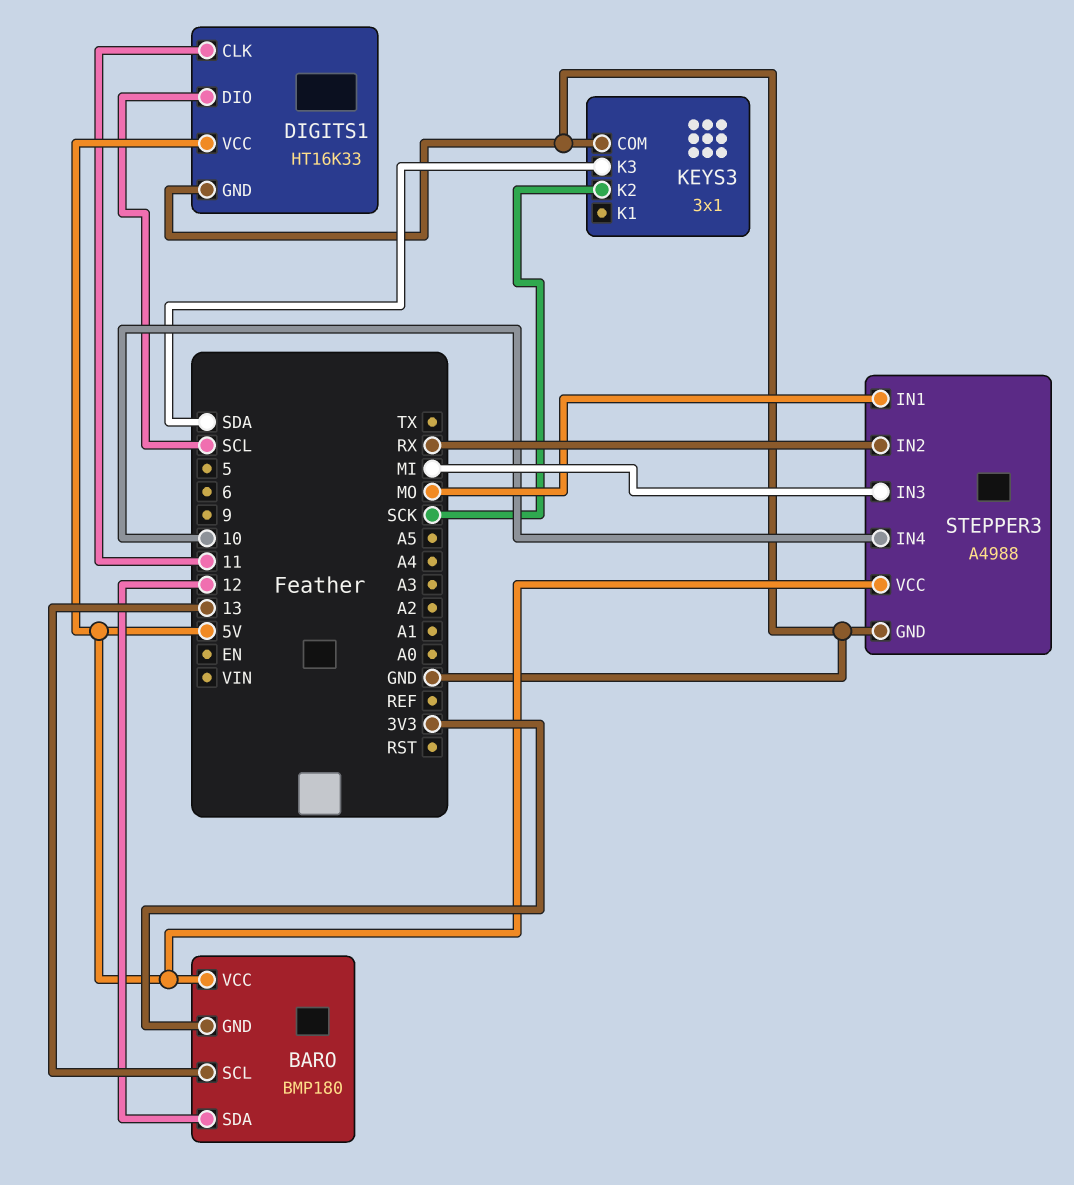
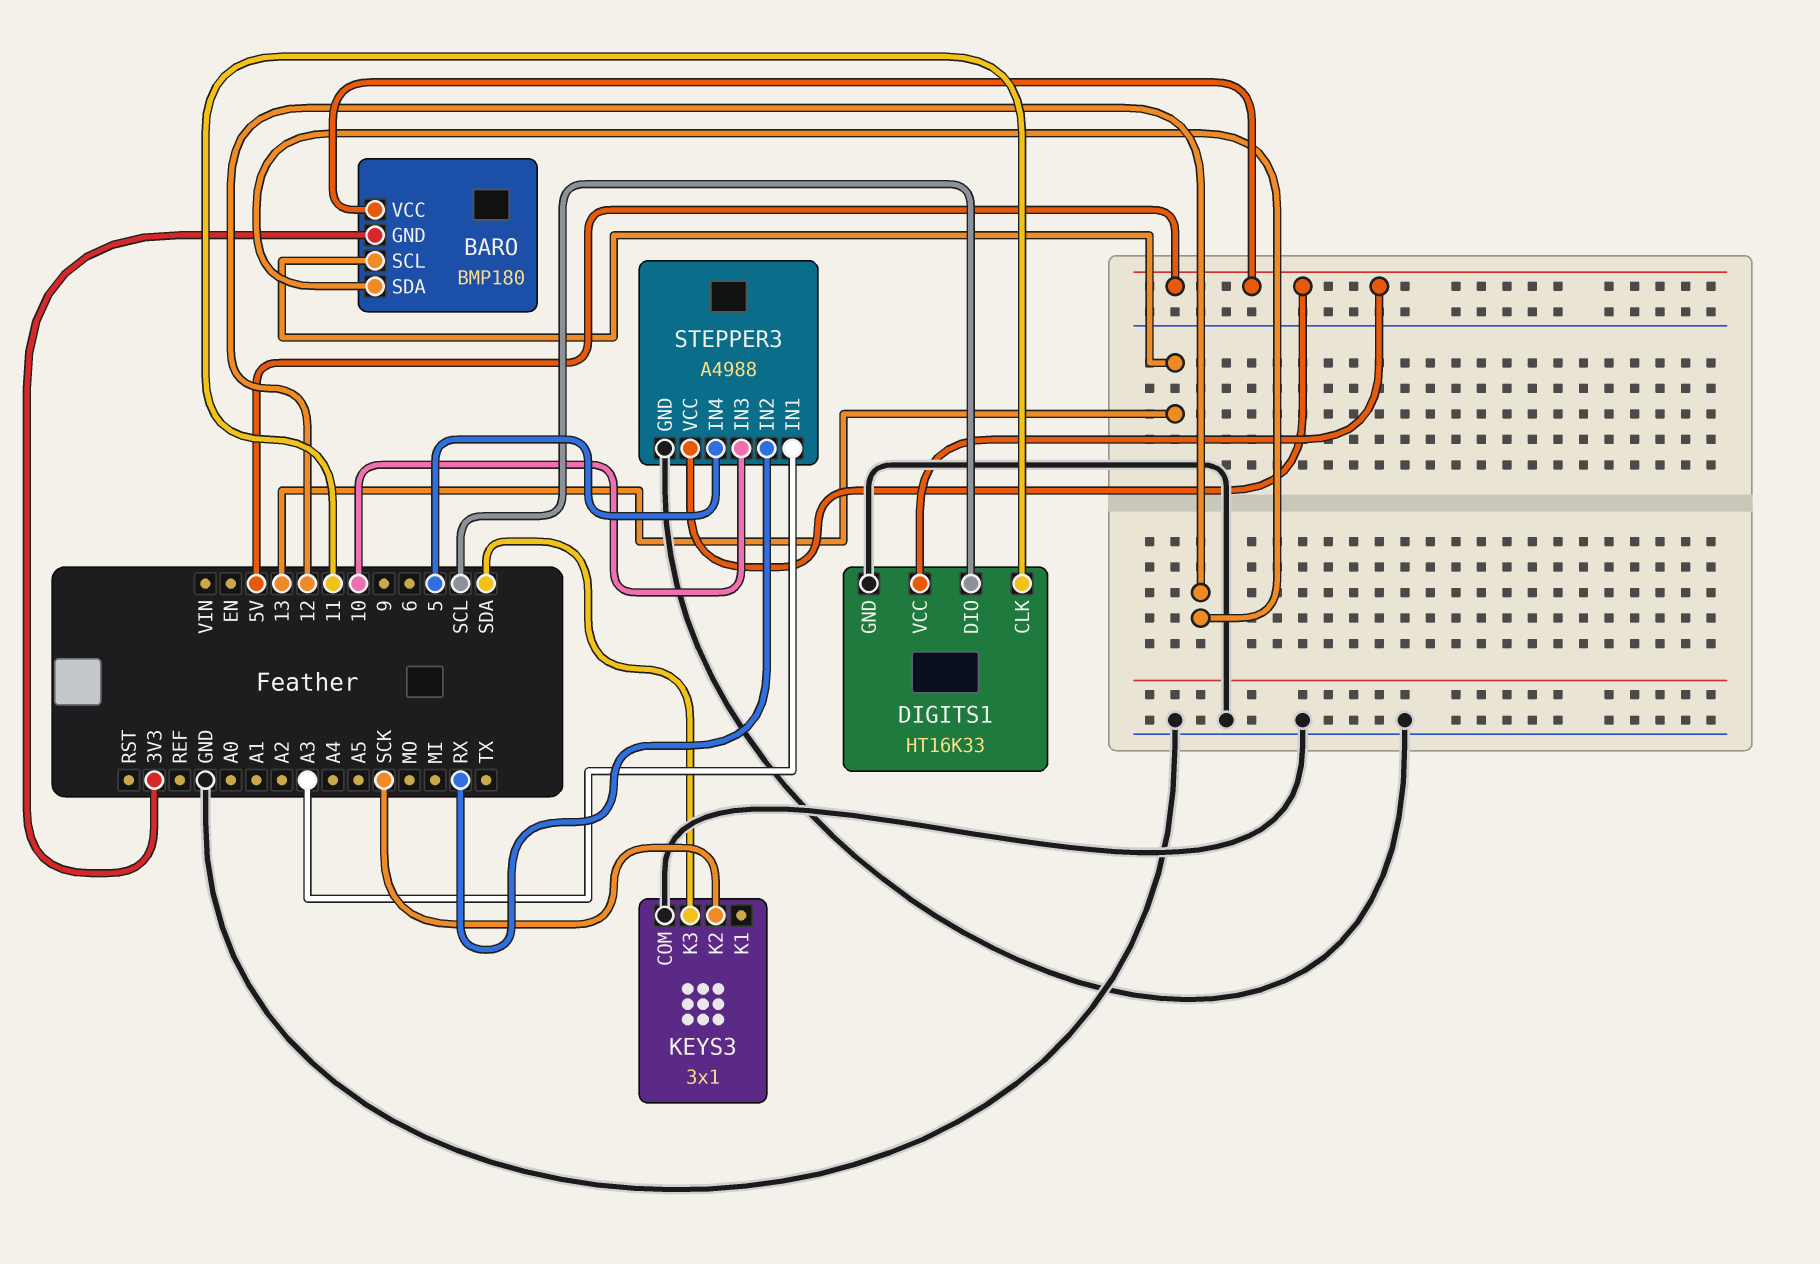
STEPPER3 pin IN1: MO -> A3
STEPPER3 pin IN3: MI -> 10
STEPPER3 pin IN4: 10 -> 5

